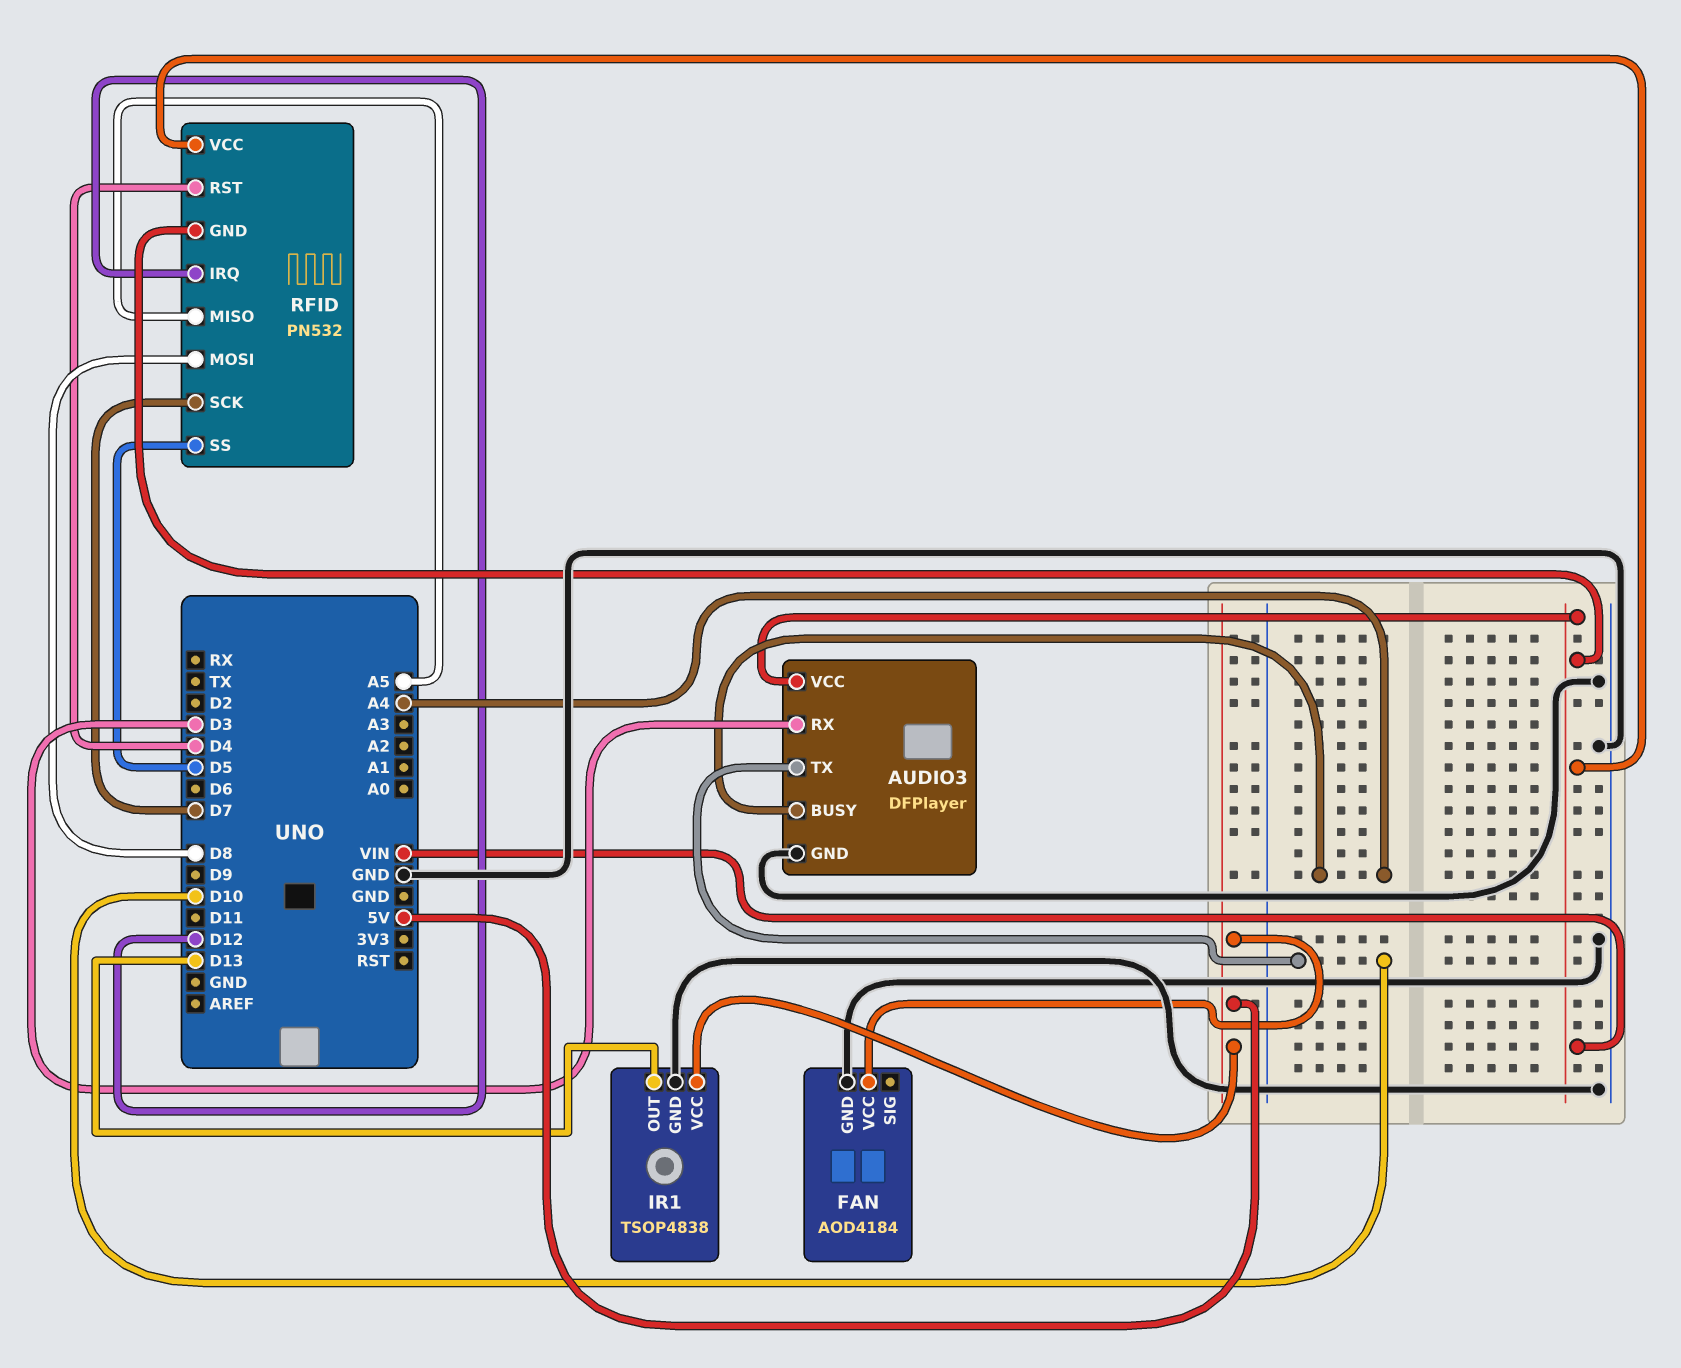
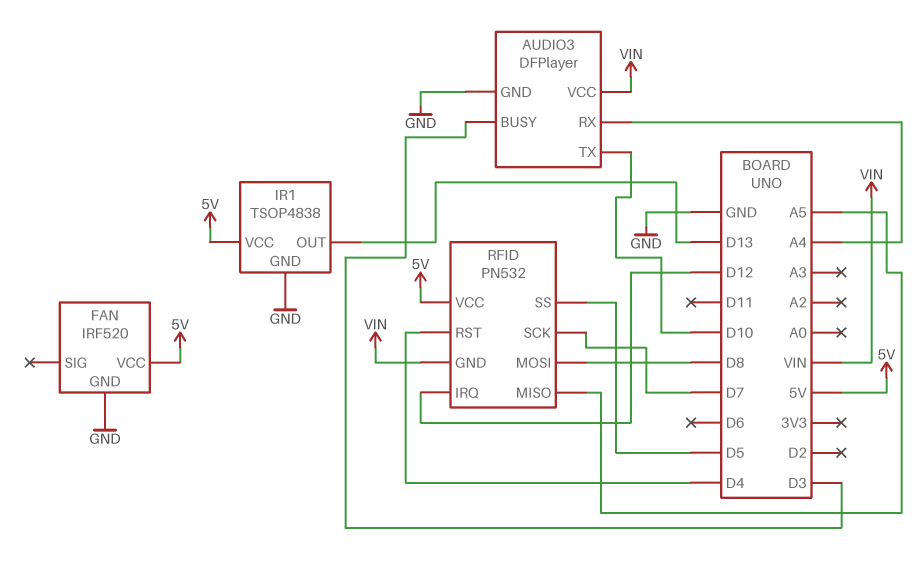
AUDIO3 pin BUSY: A4 -> D3
AUDIO3 pin RX: D3 -> A4
FAN: AOD4184 -> IRF520
RFID pin VCC: VIN -> 5V

